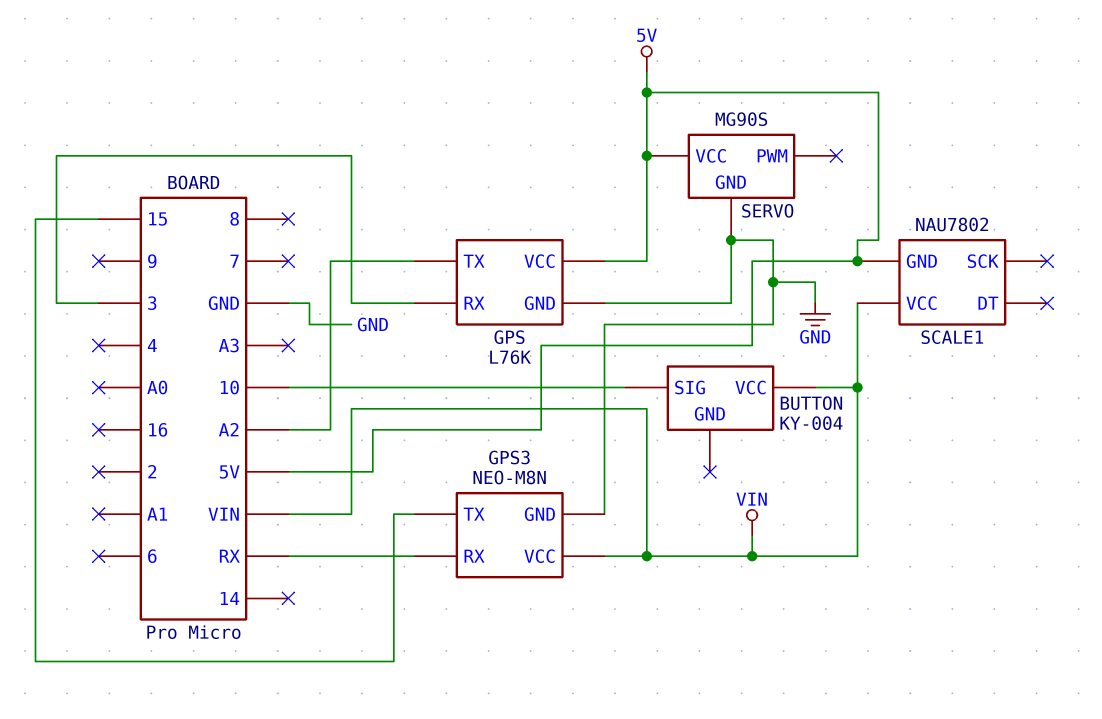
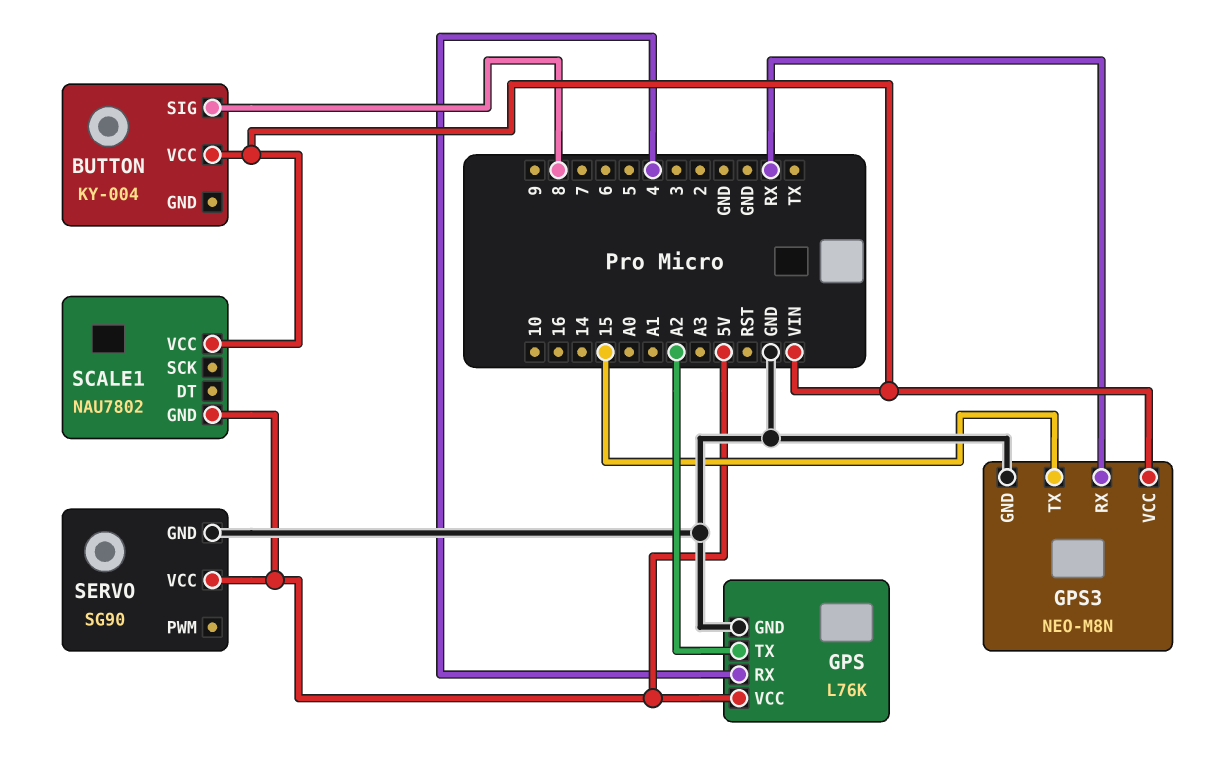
BUTTON pin SIG: 10 -> 8
GPS pin RX: 3 -> 4
SERVO: MG90S -> SG90

